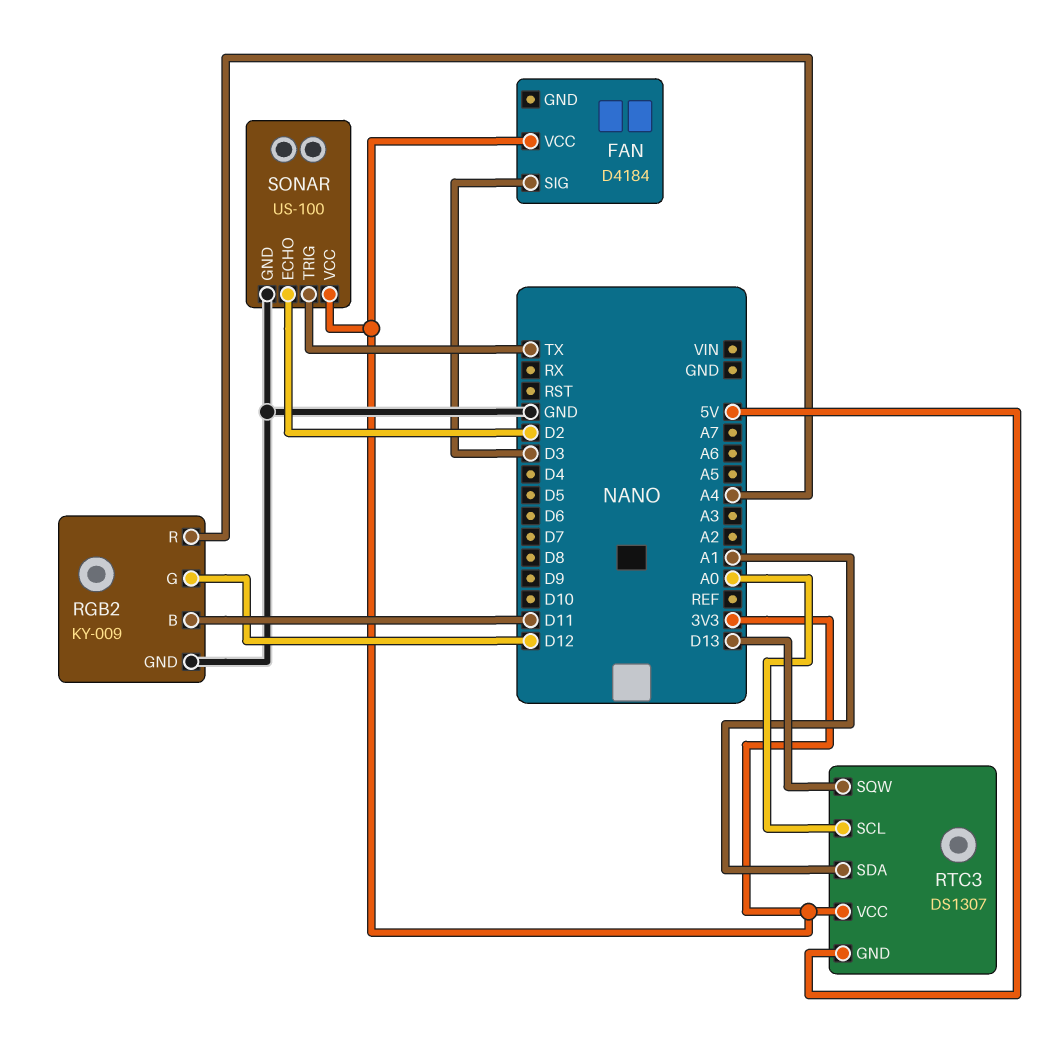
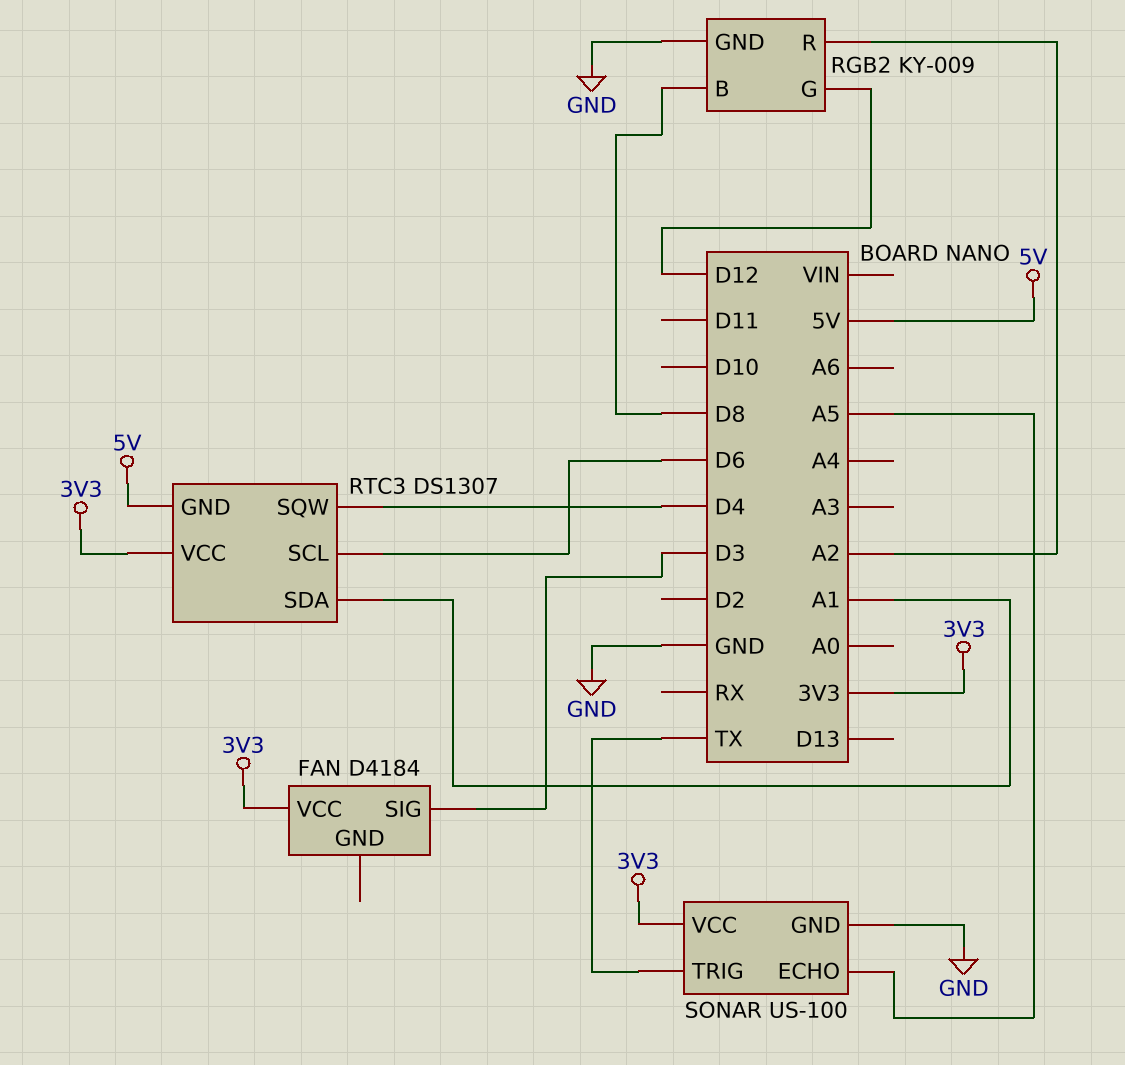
RGB2 pin B: D11 -> D8
RGB2 pin R: A4 -> A2
RTC3 pin SCL: A0 -> D6
RTC3 pin SQW: D13 -> D4
SONAR pin ECHO: D2 -> A5

